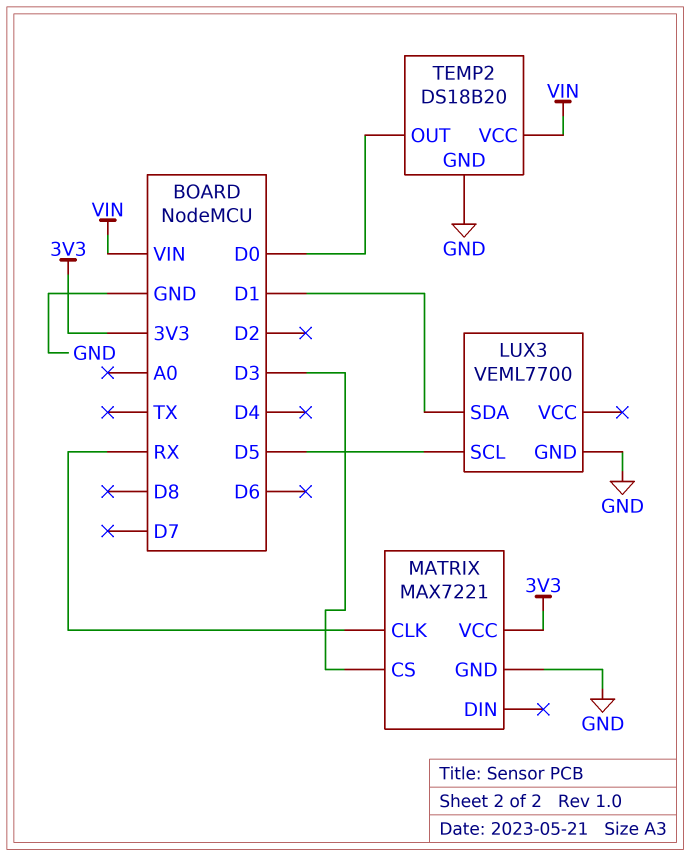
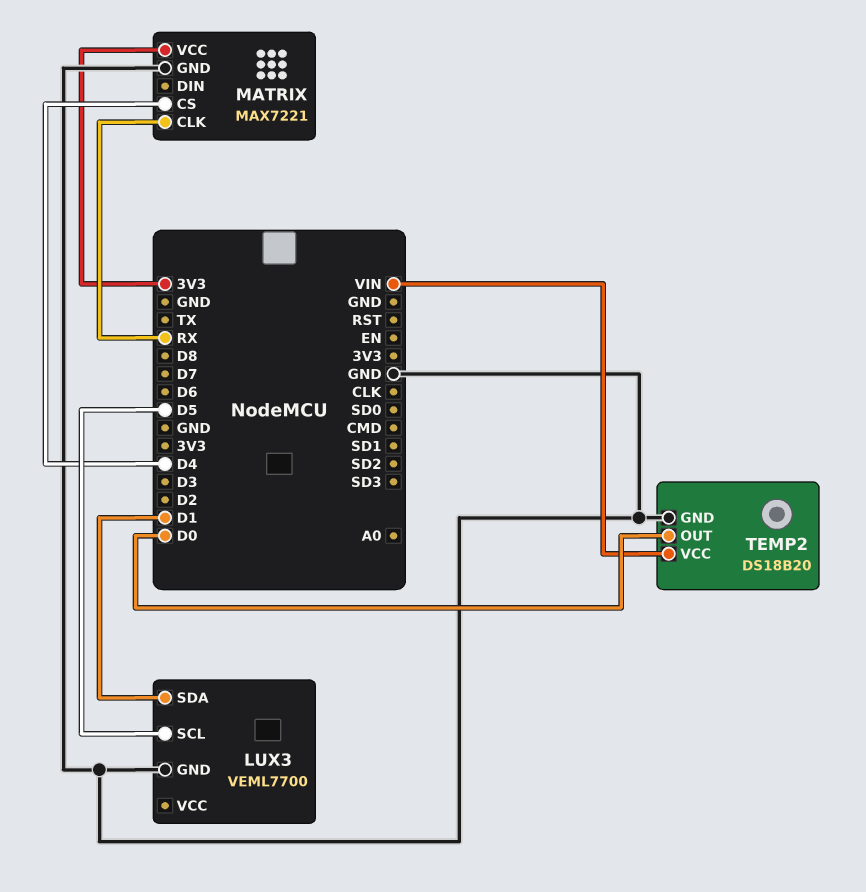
MATRIX pin CS: D3 -> D4

